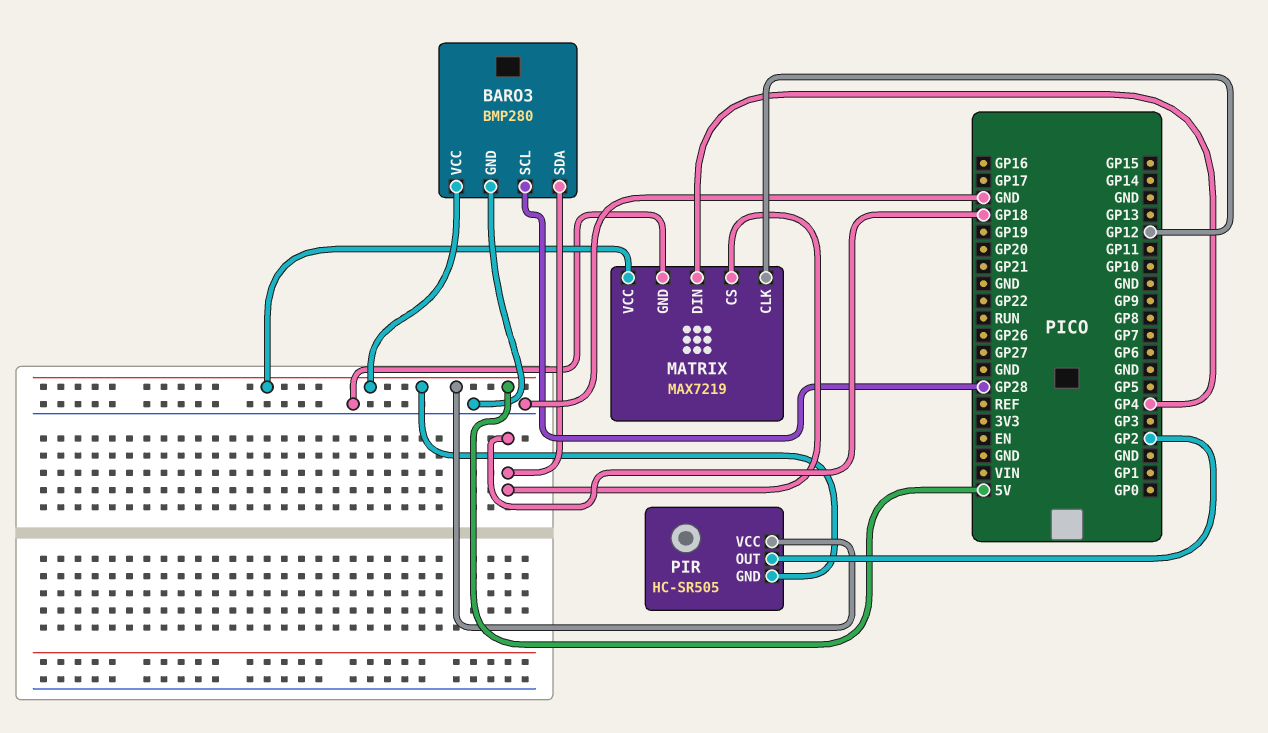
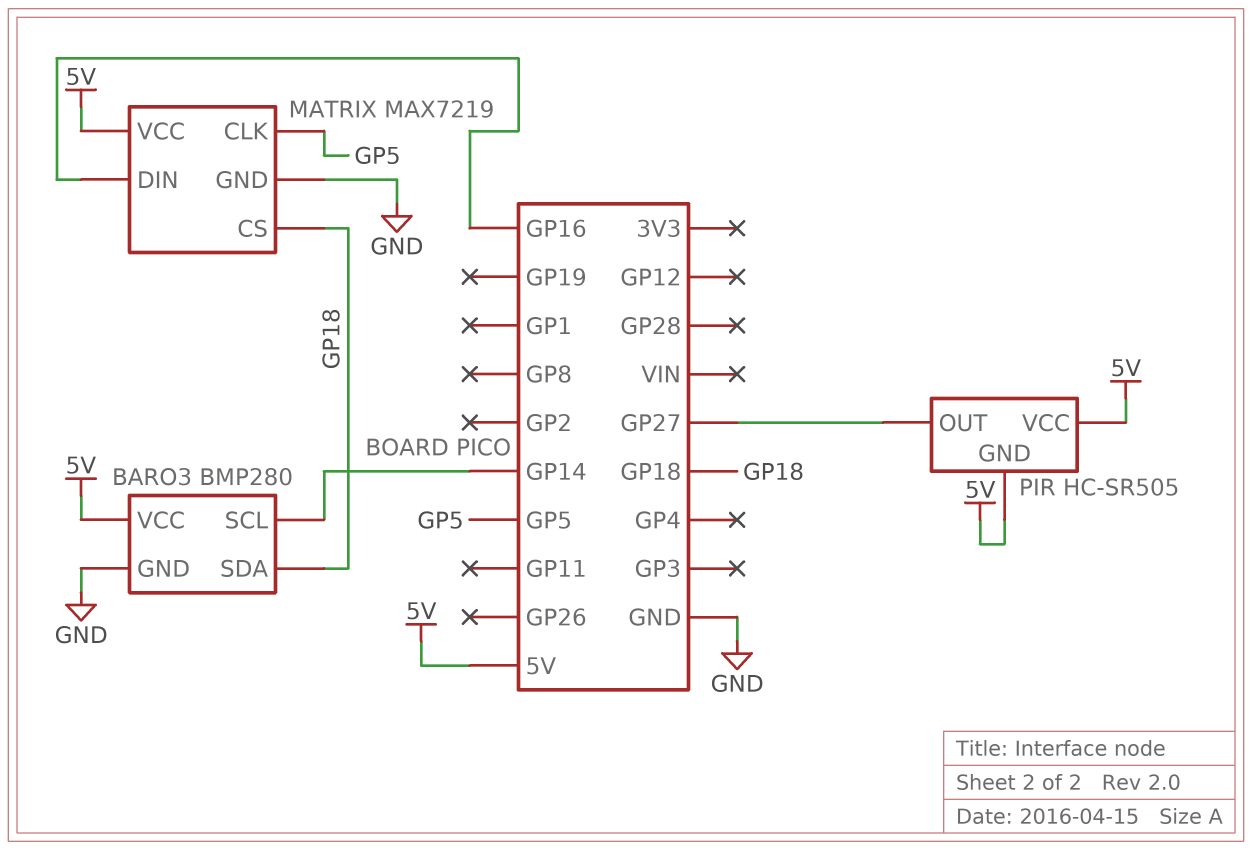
BARO3 pin SCL: GP28 -> GP14
MATRIX pin CLK: GP12 -> GP5
MATRIX pin DIN: GP4 -> GP16
PIR pin OUT: GP2 -> GP27

